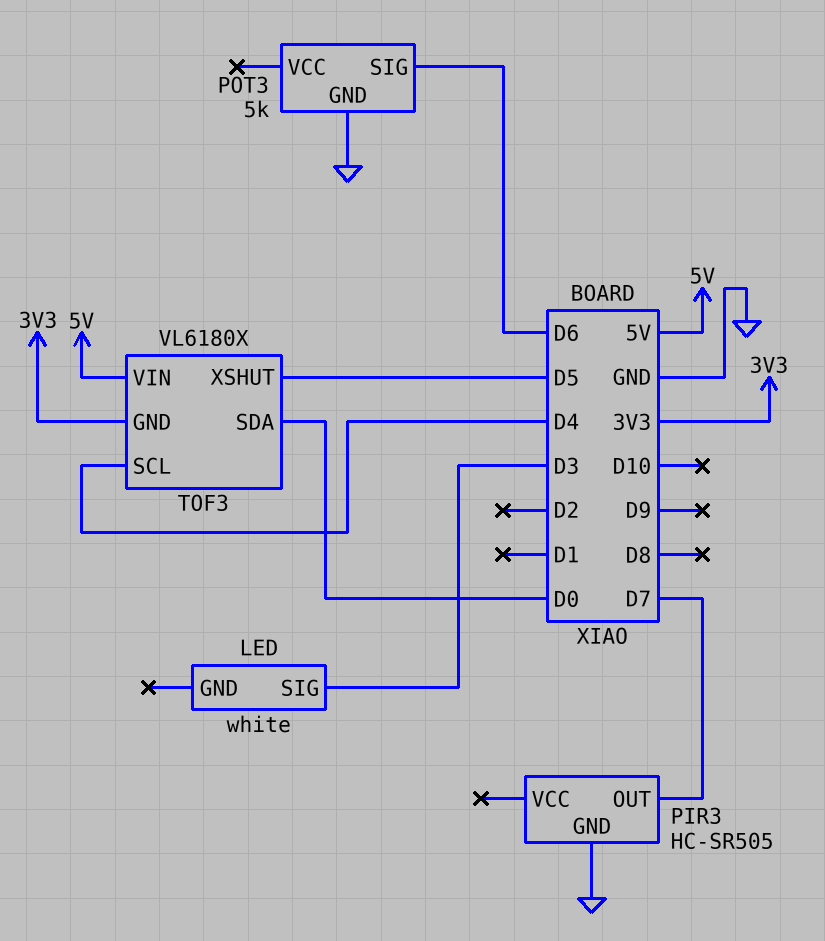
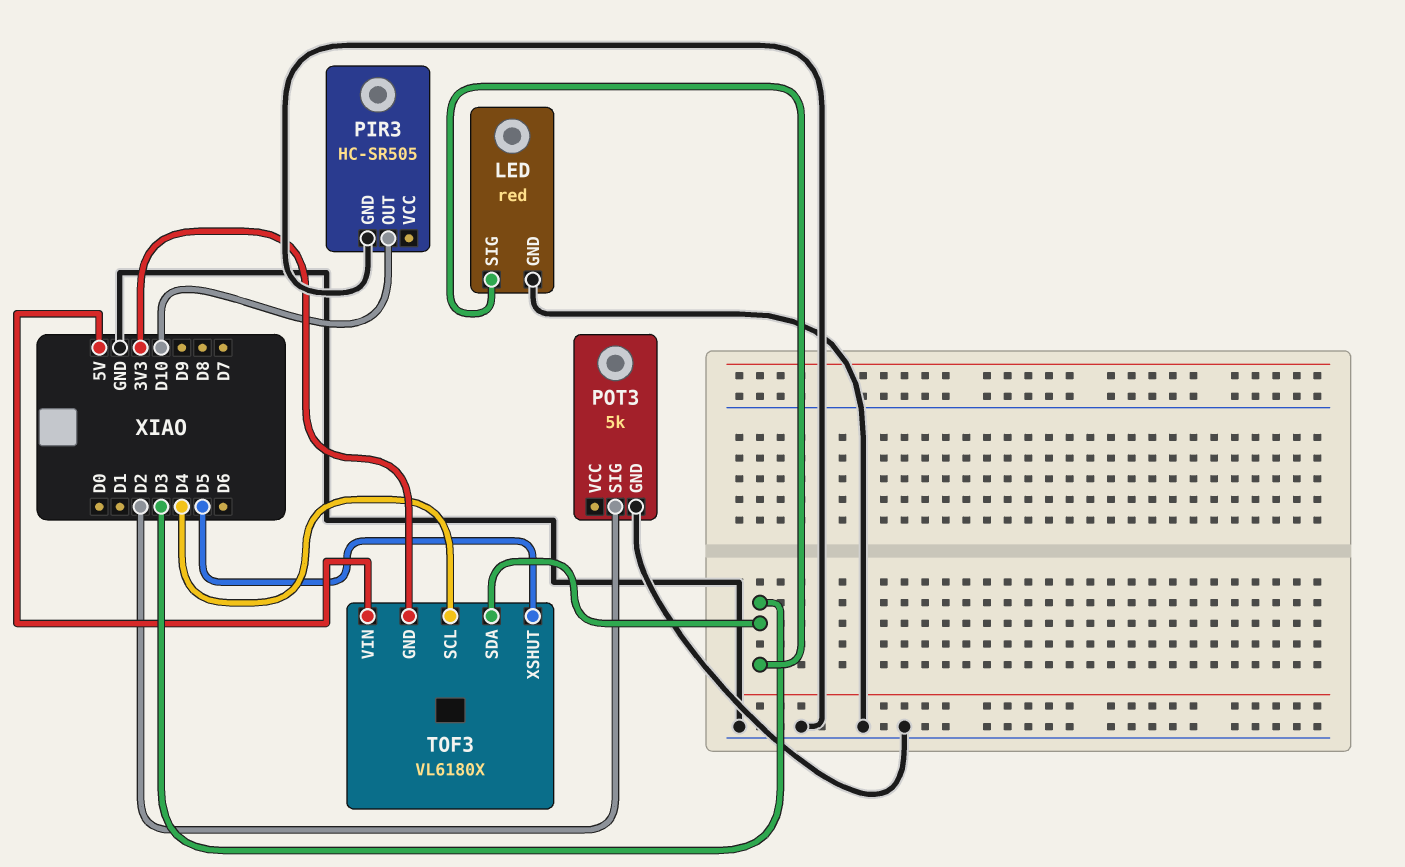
LED: white -> red
LED pin GND: none -> GND
PIR3 pin OUT: D7 -> D10
POT3 pin SIG: D6 -> D2
TOF3 pin SDA: D0 -> D3

